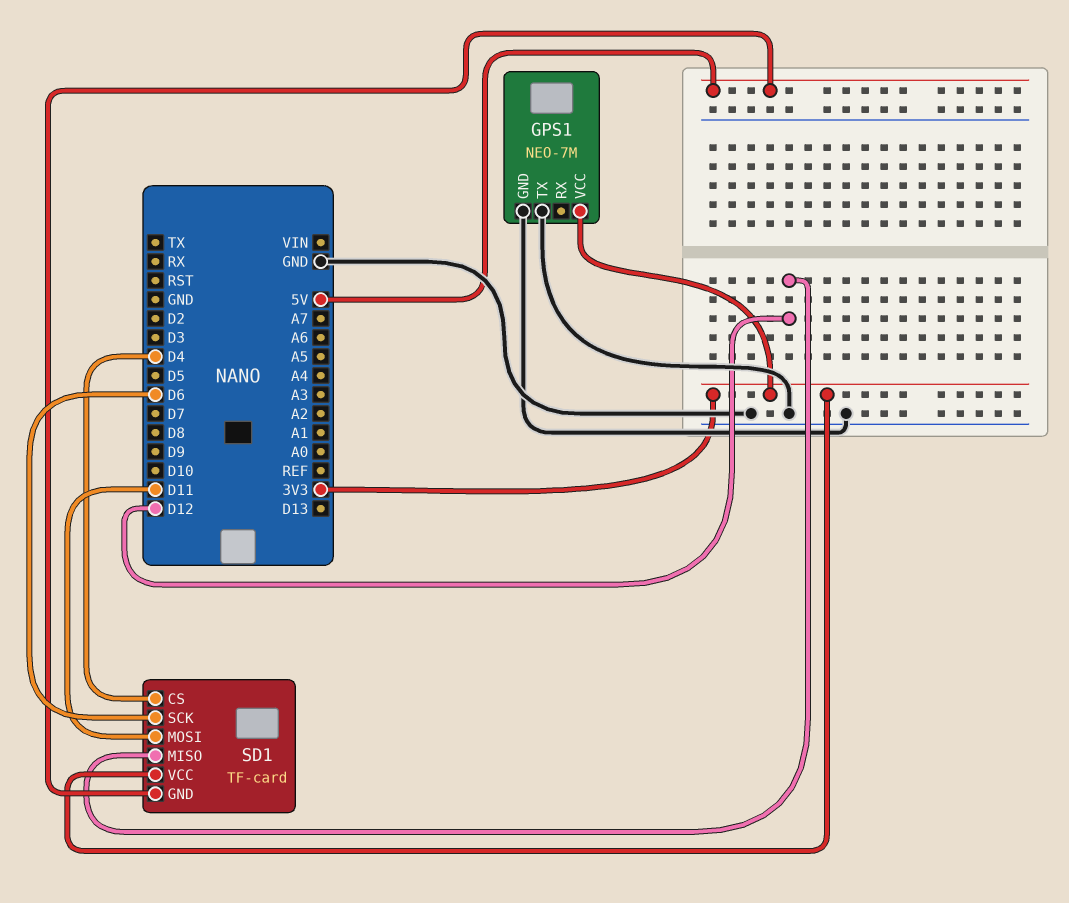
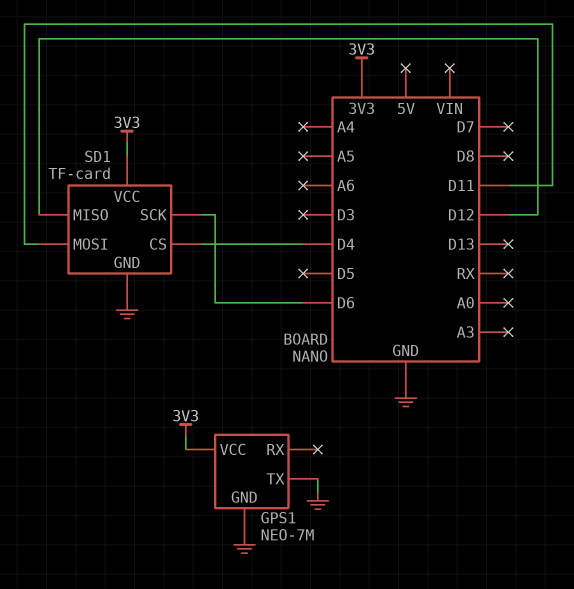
SD1 pin GND: 5V -> GND

